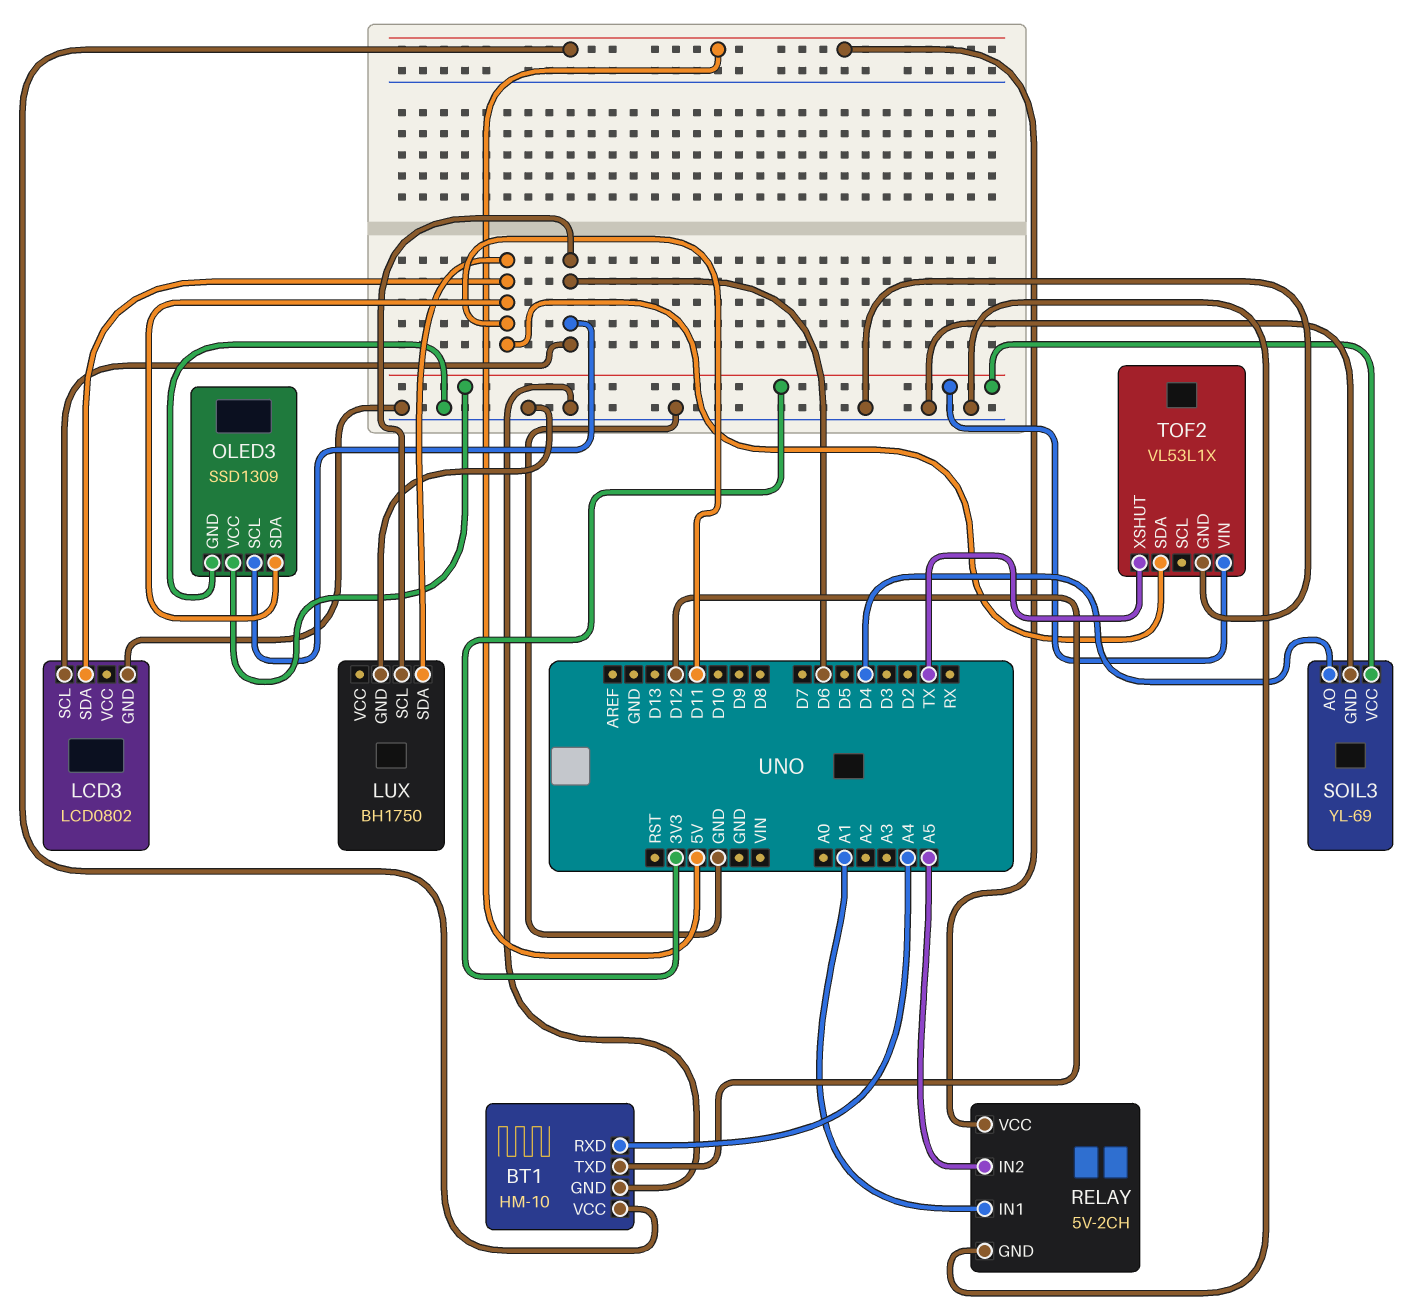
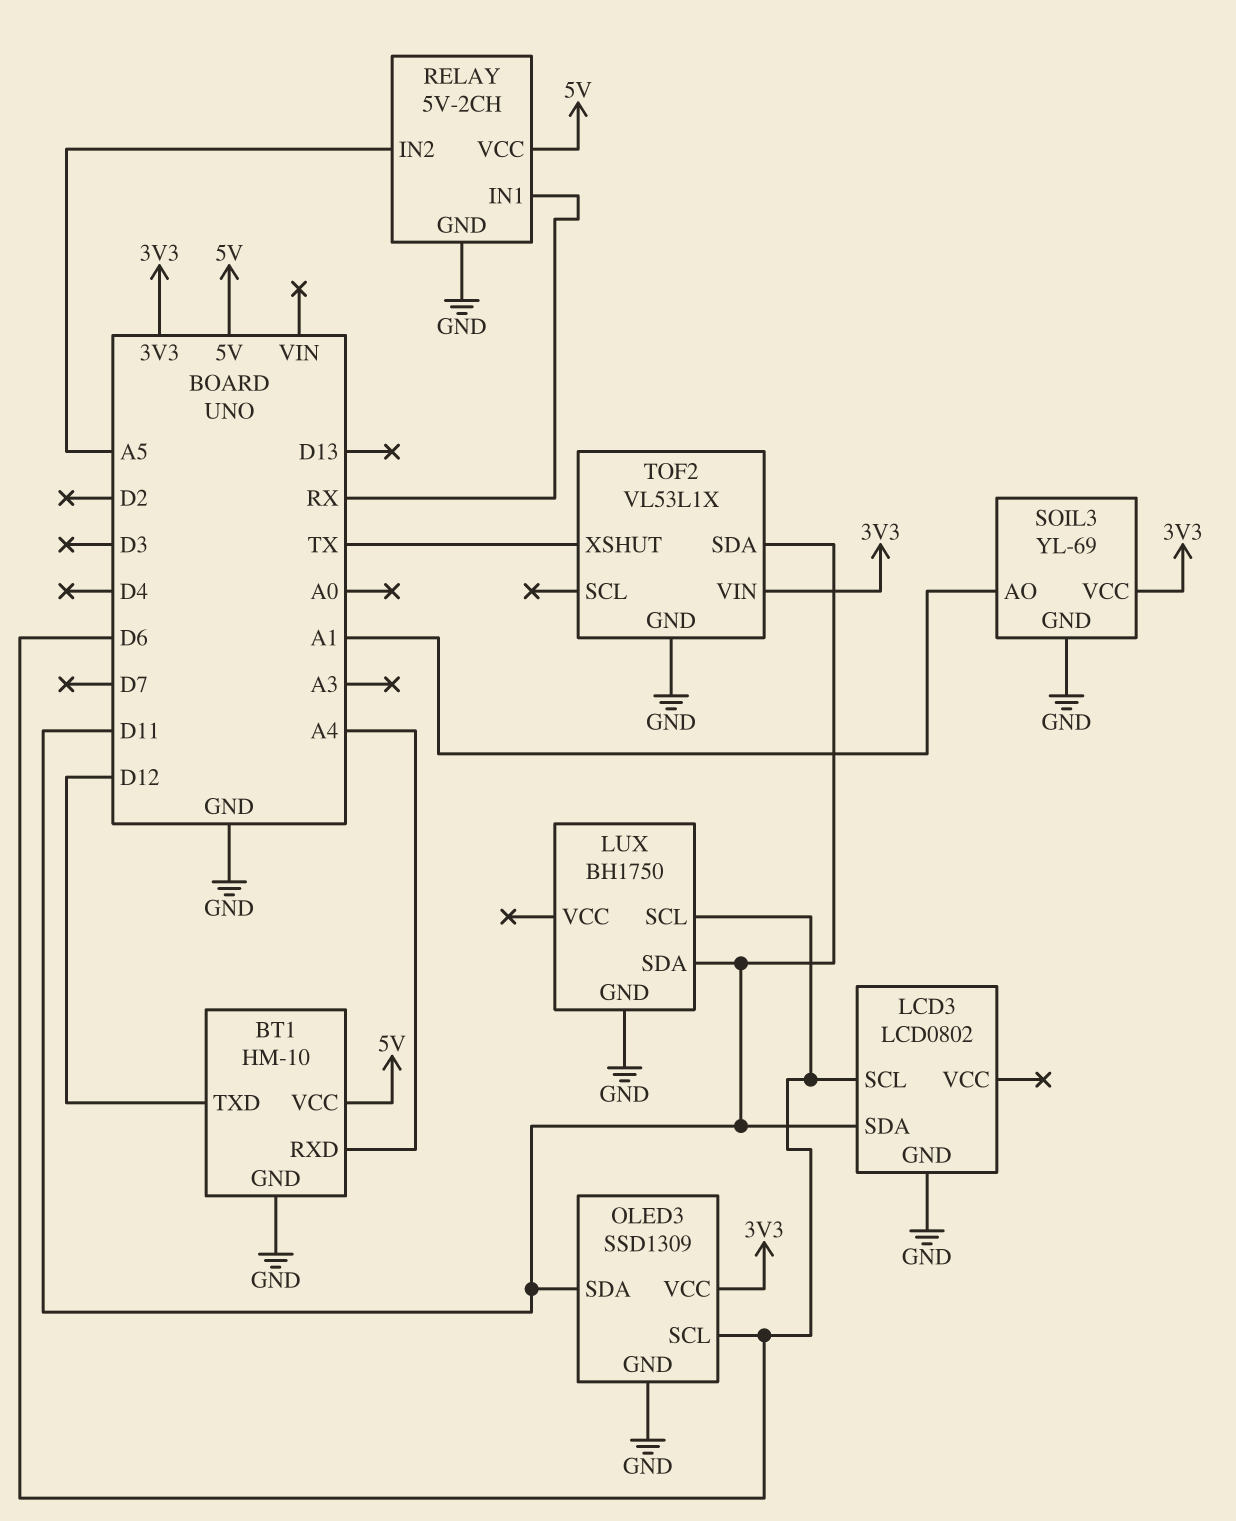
RELAY pin IN1: A1 -> RX
SOIL3 pin AO: D4 -> A1

